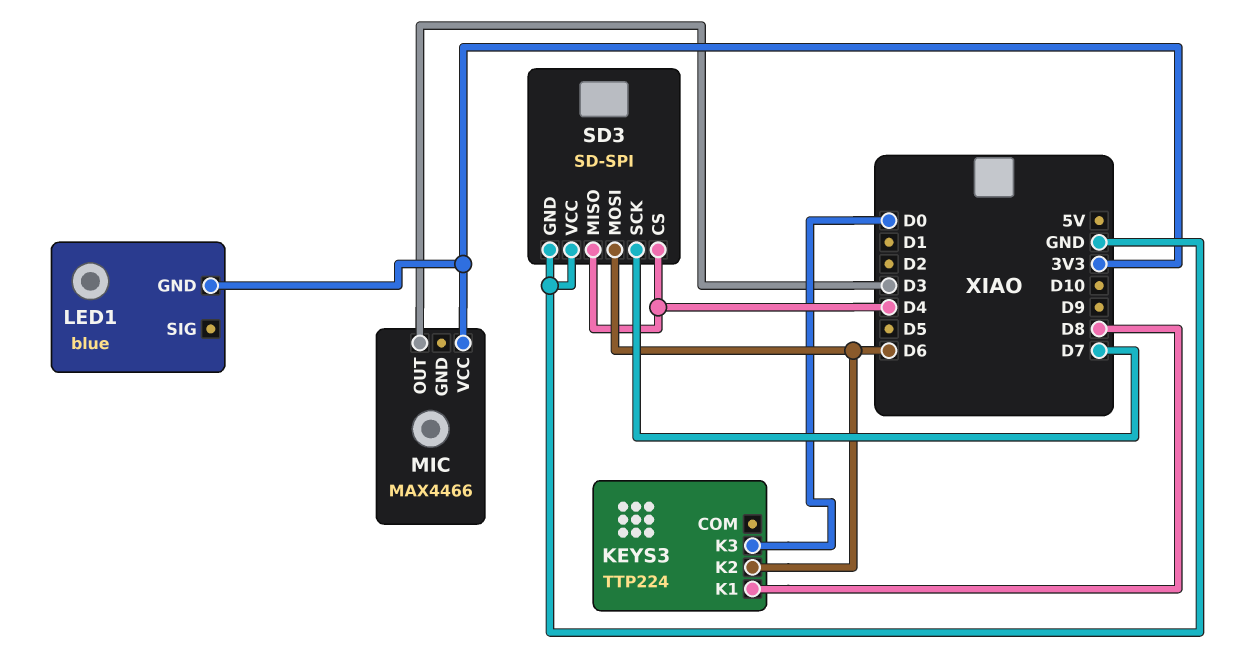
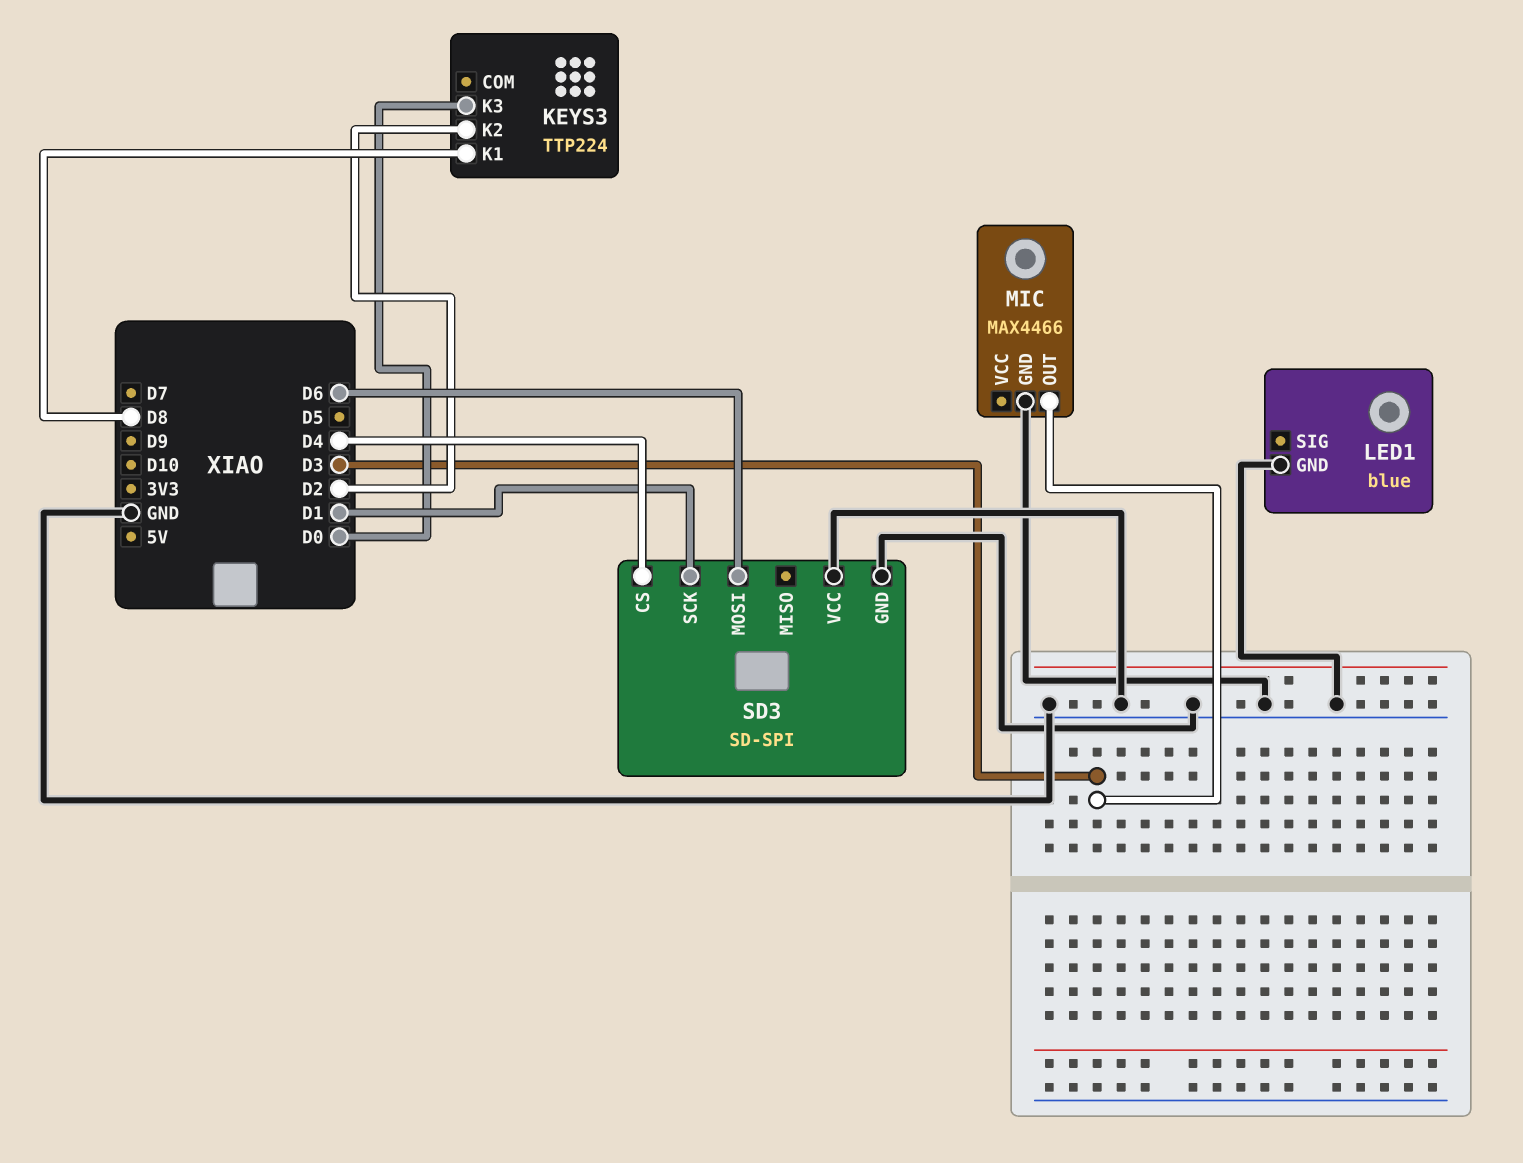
KEYS3 pin K2: D6 -> D2
LED1 pin GND: 3V3 -> GND
MIC pin GND: none -> GND
MIC pin VCC: 3V3 -> none
SD3 pin MISO: D4 -> none
SD3 pin SCK: D7 -> D1

